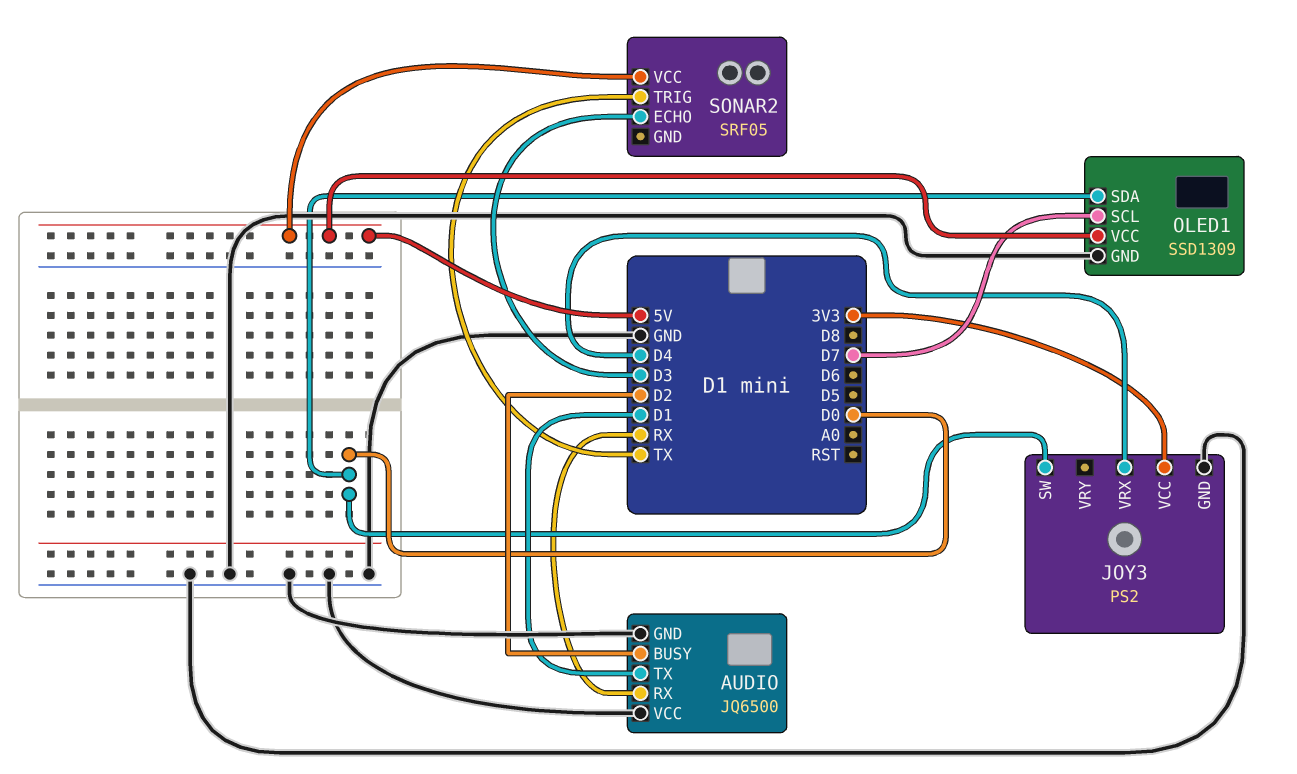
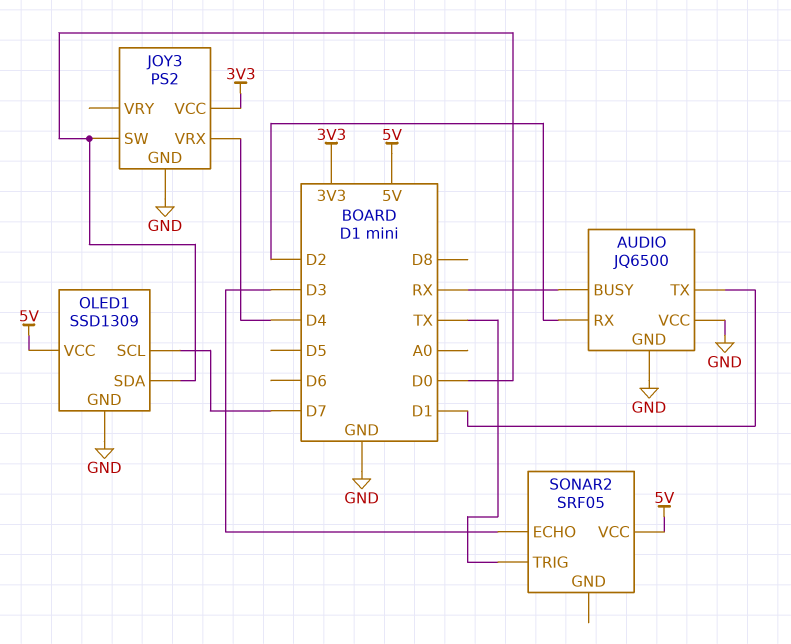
AUDIO pin BUSY: D2 -> RX
AUDIO pin RX: RX -> D2

